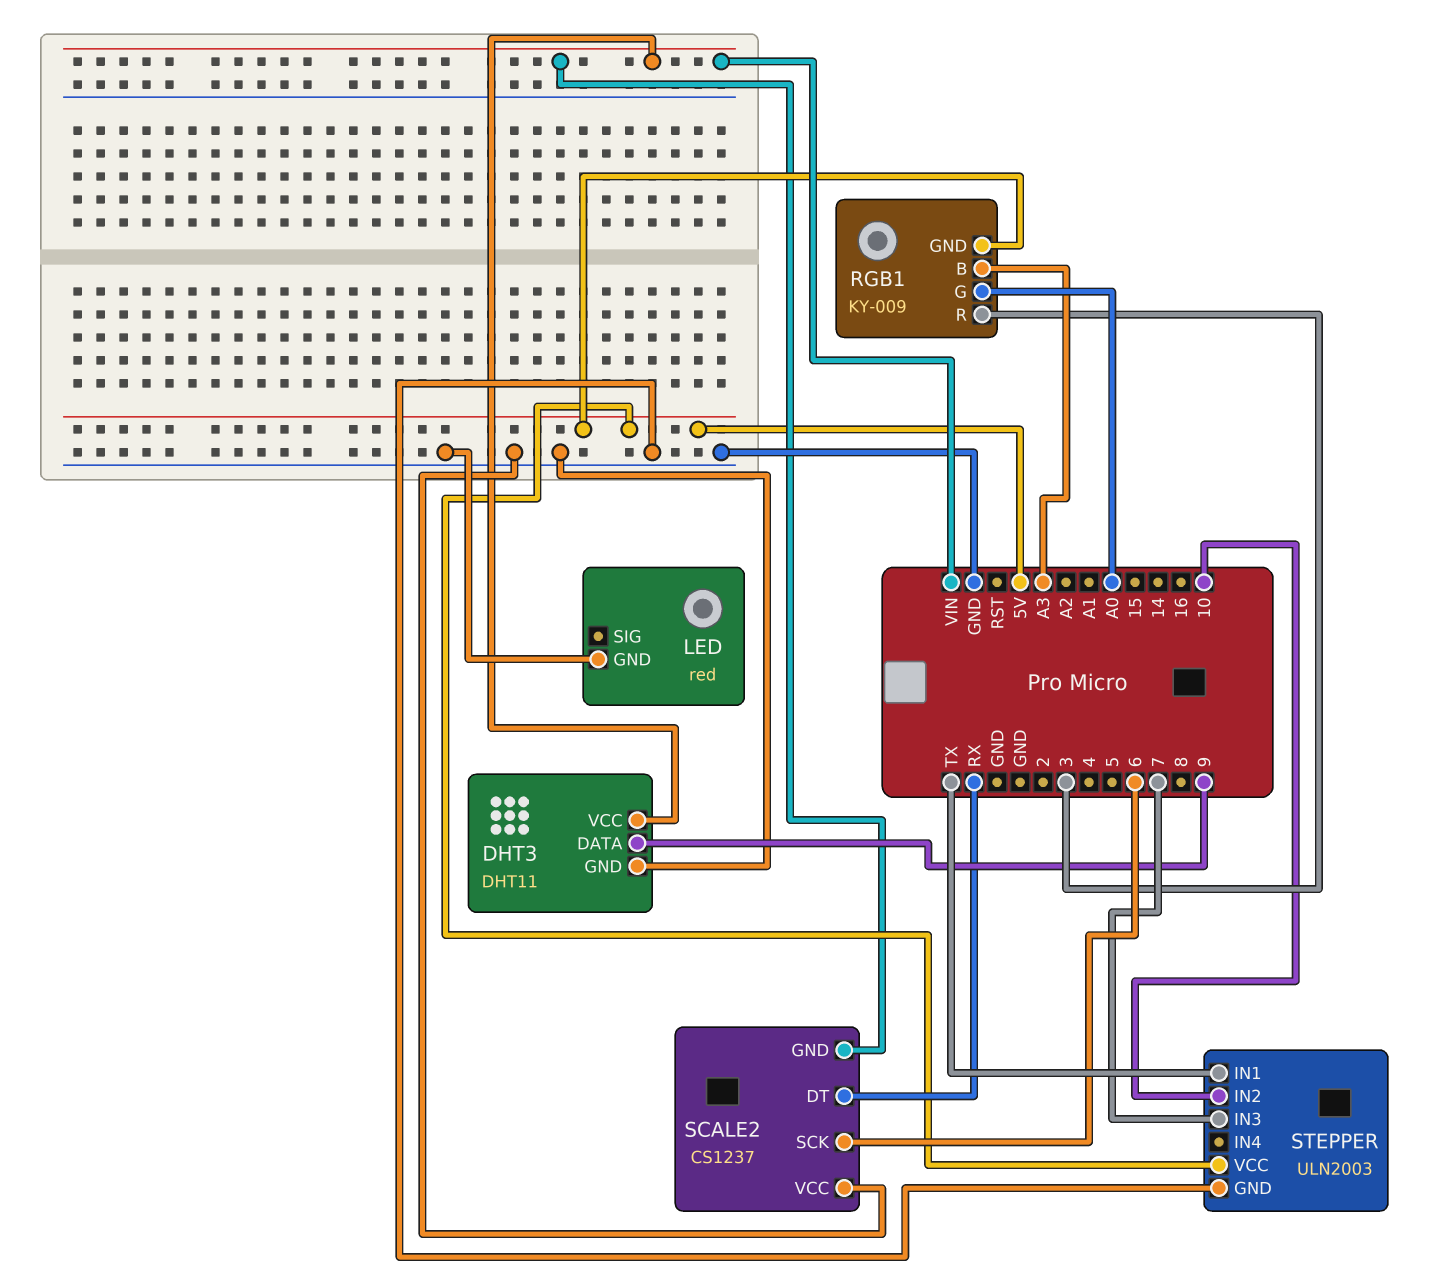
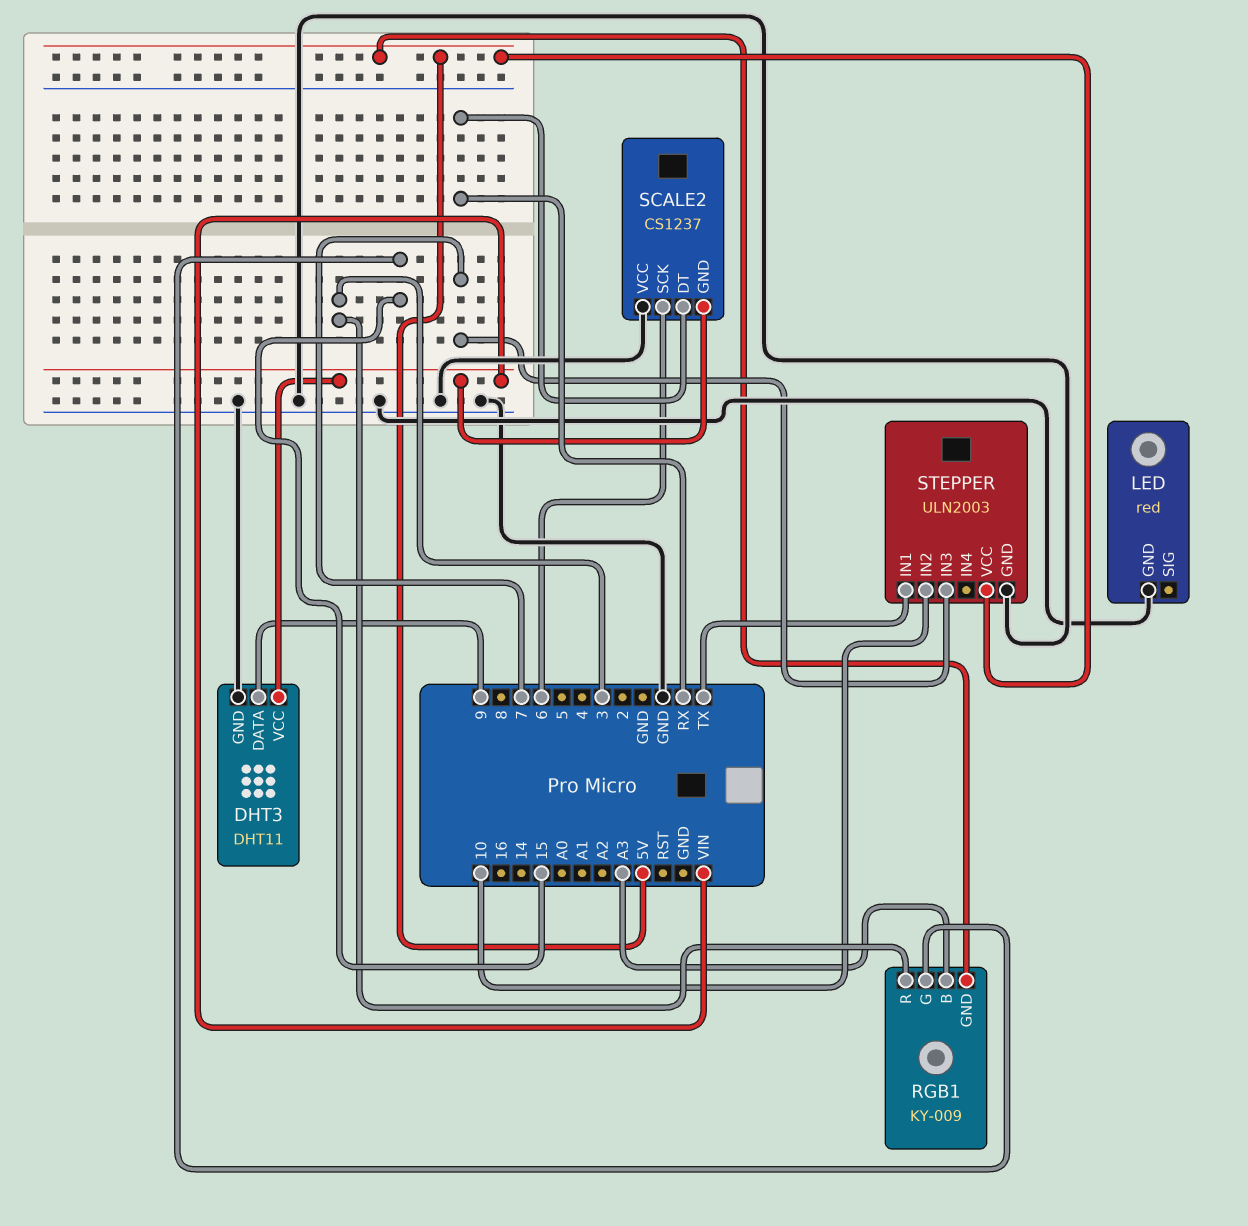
RGB1 pin G: A0 -> 15

